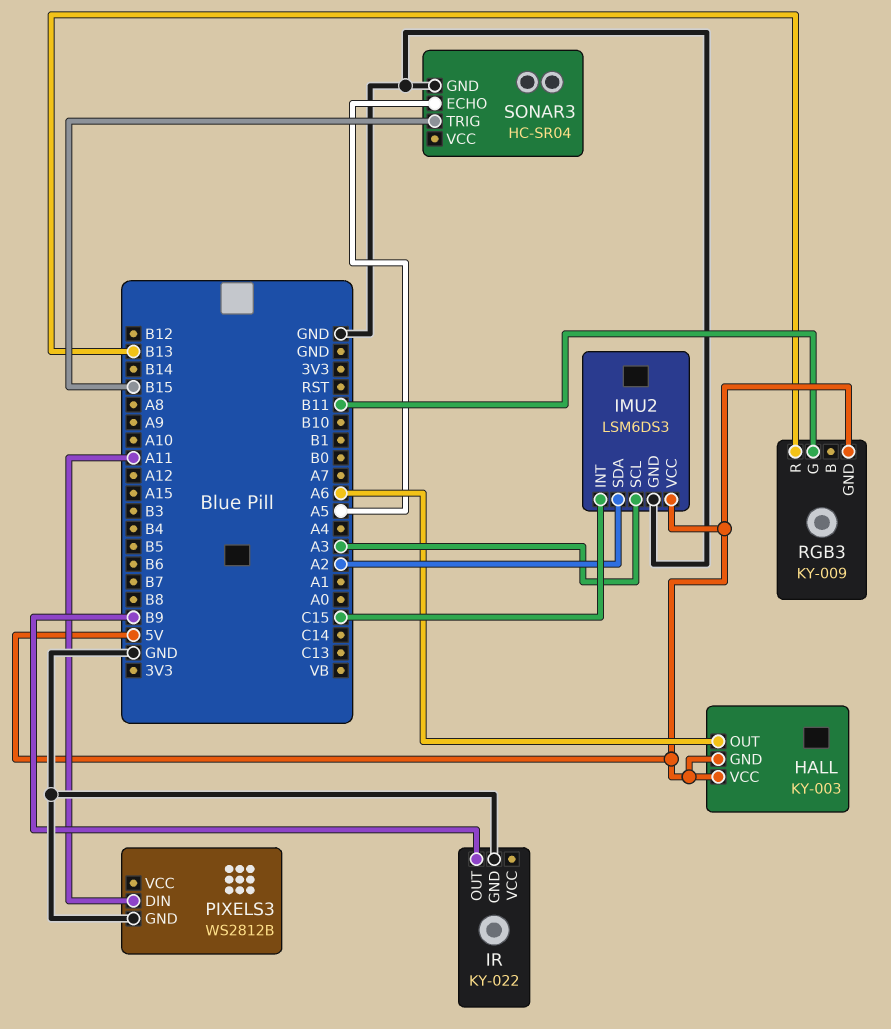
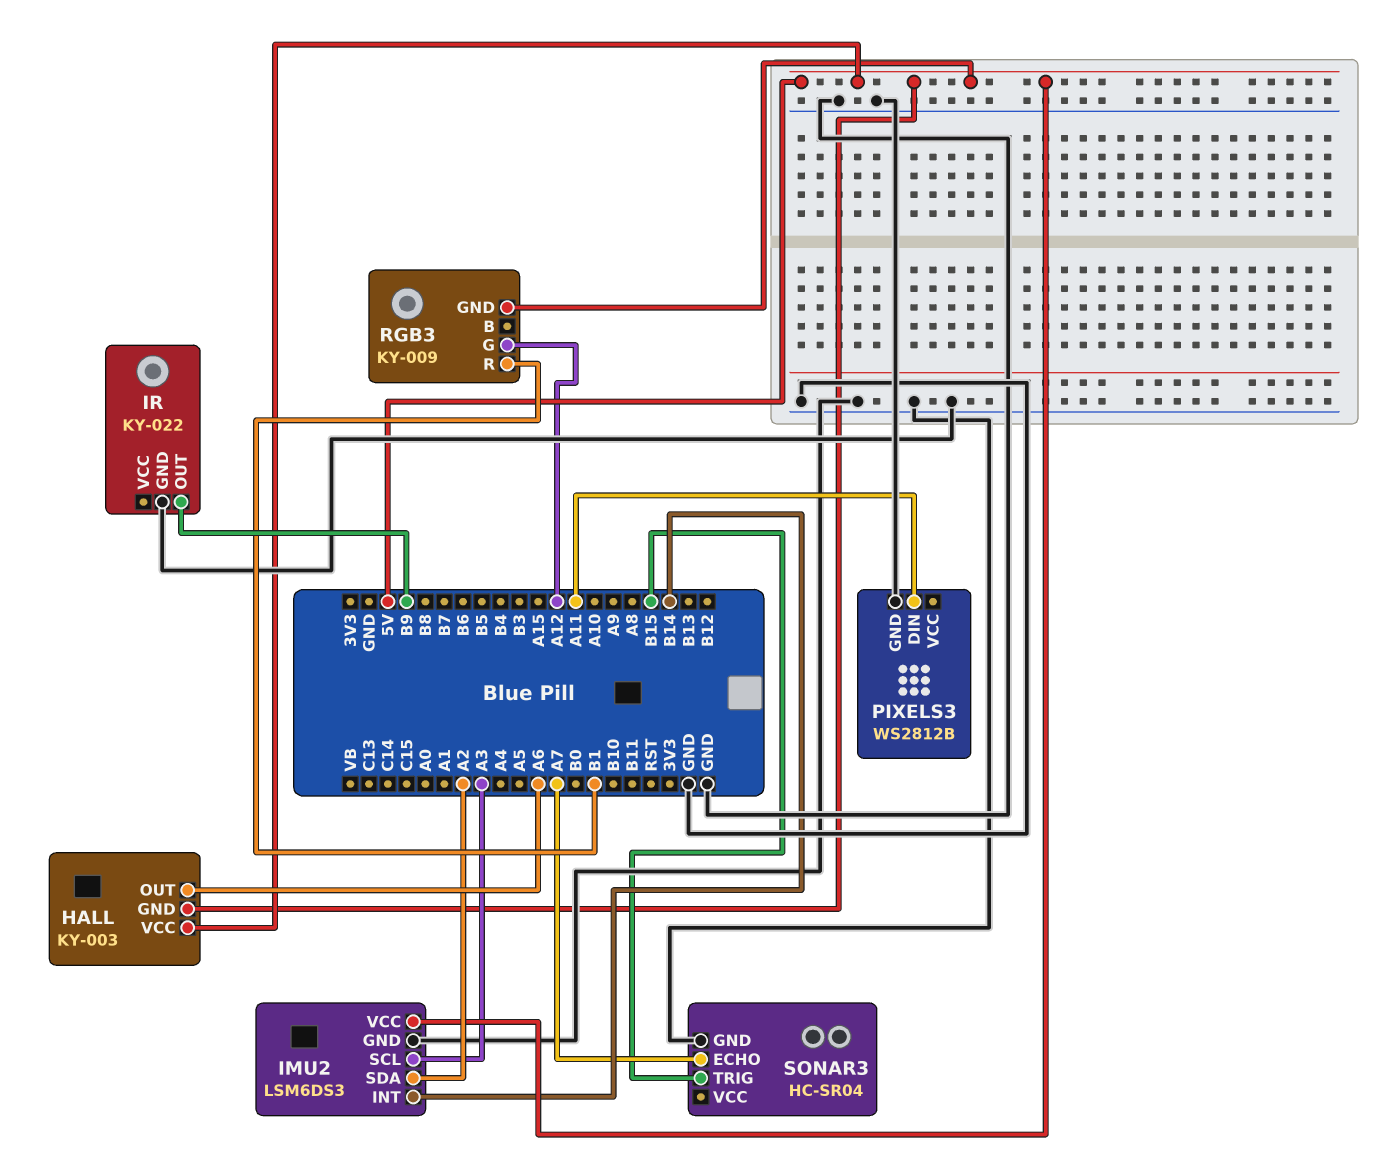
IMU2 pin INT: C15 -> B14
RGB3 pin G: B11 -> A12
RGB3 pin R: B13 -> B1
SONAR3 pin ECHO: A5 -> A7

